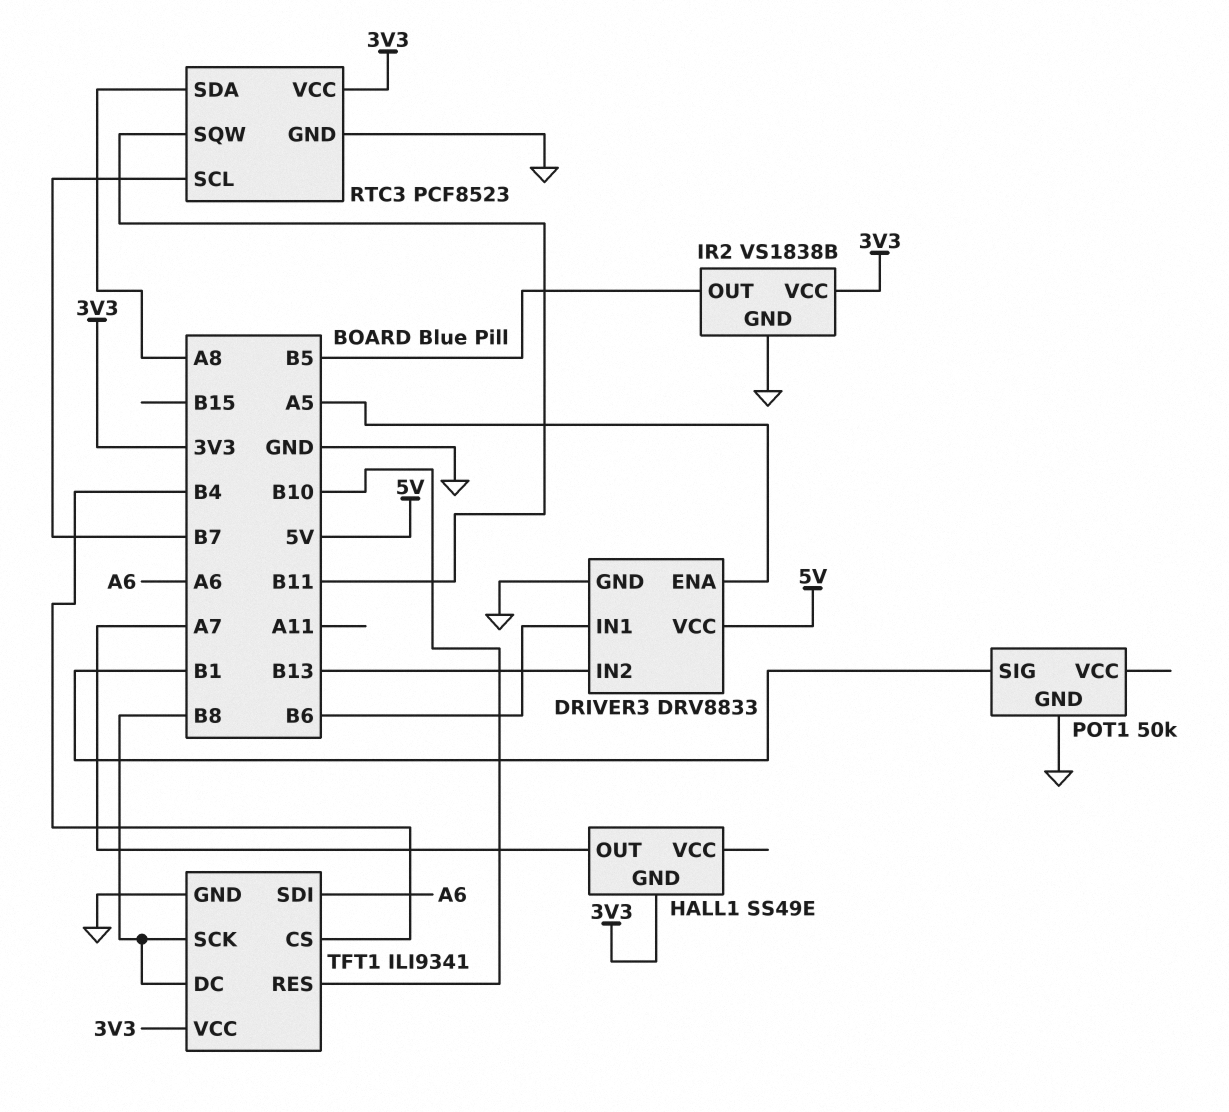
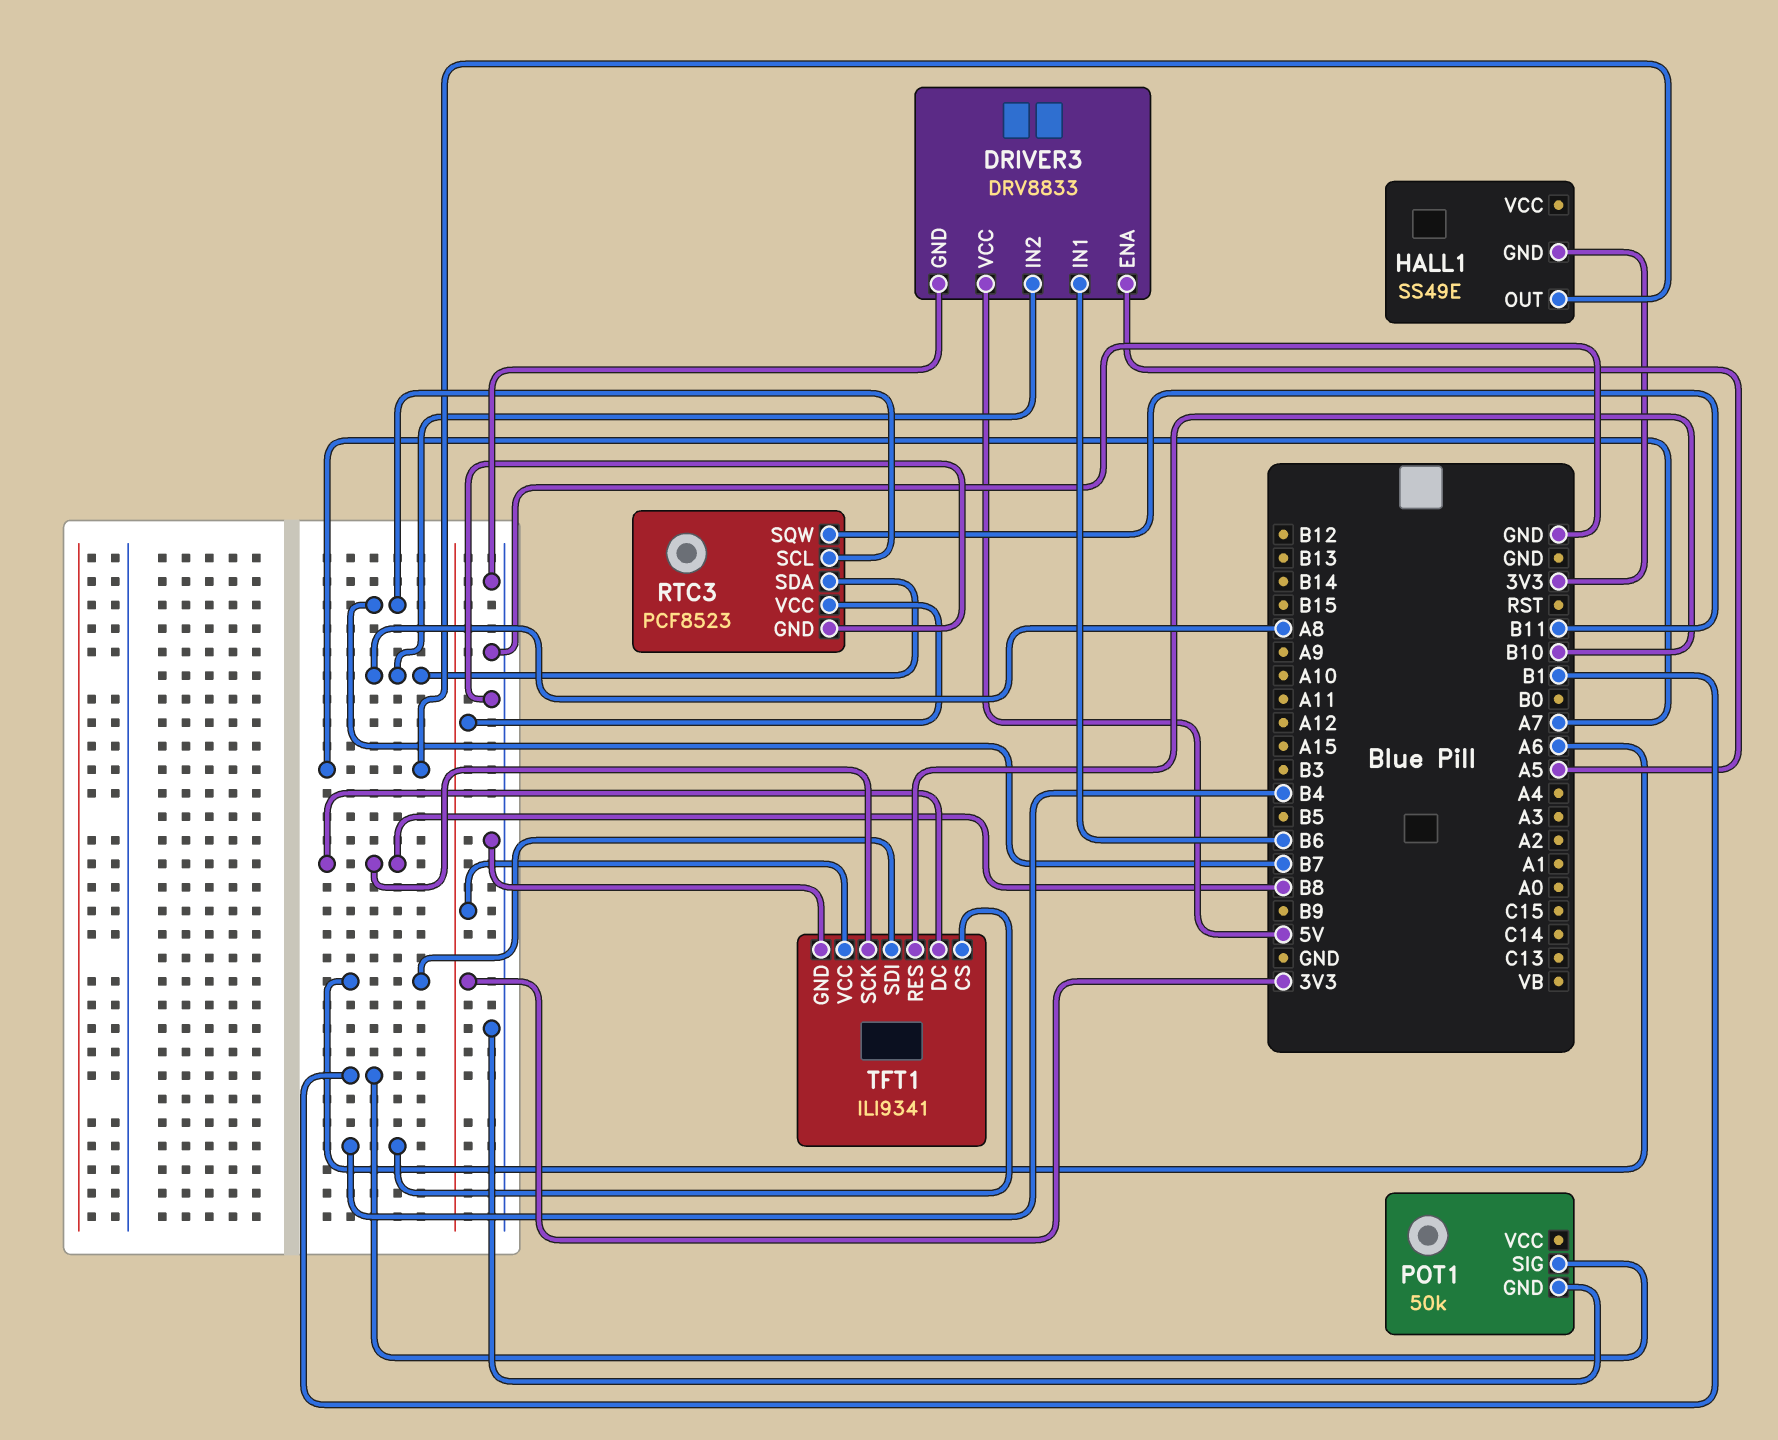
DRIVER3 pin IN2: B13 -> A8
IR2: VS1838B -> none
IR2 pin GND: GND -> none
IR2 pin OUT: B5 -> none
IR2 pin VCC: 3V3 -> none

